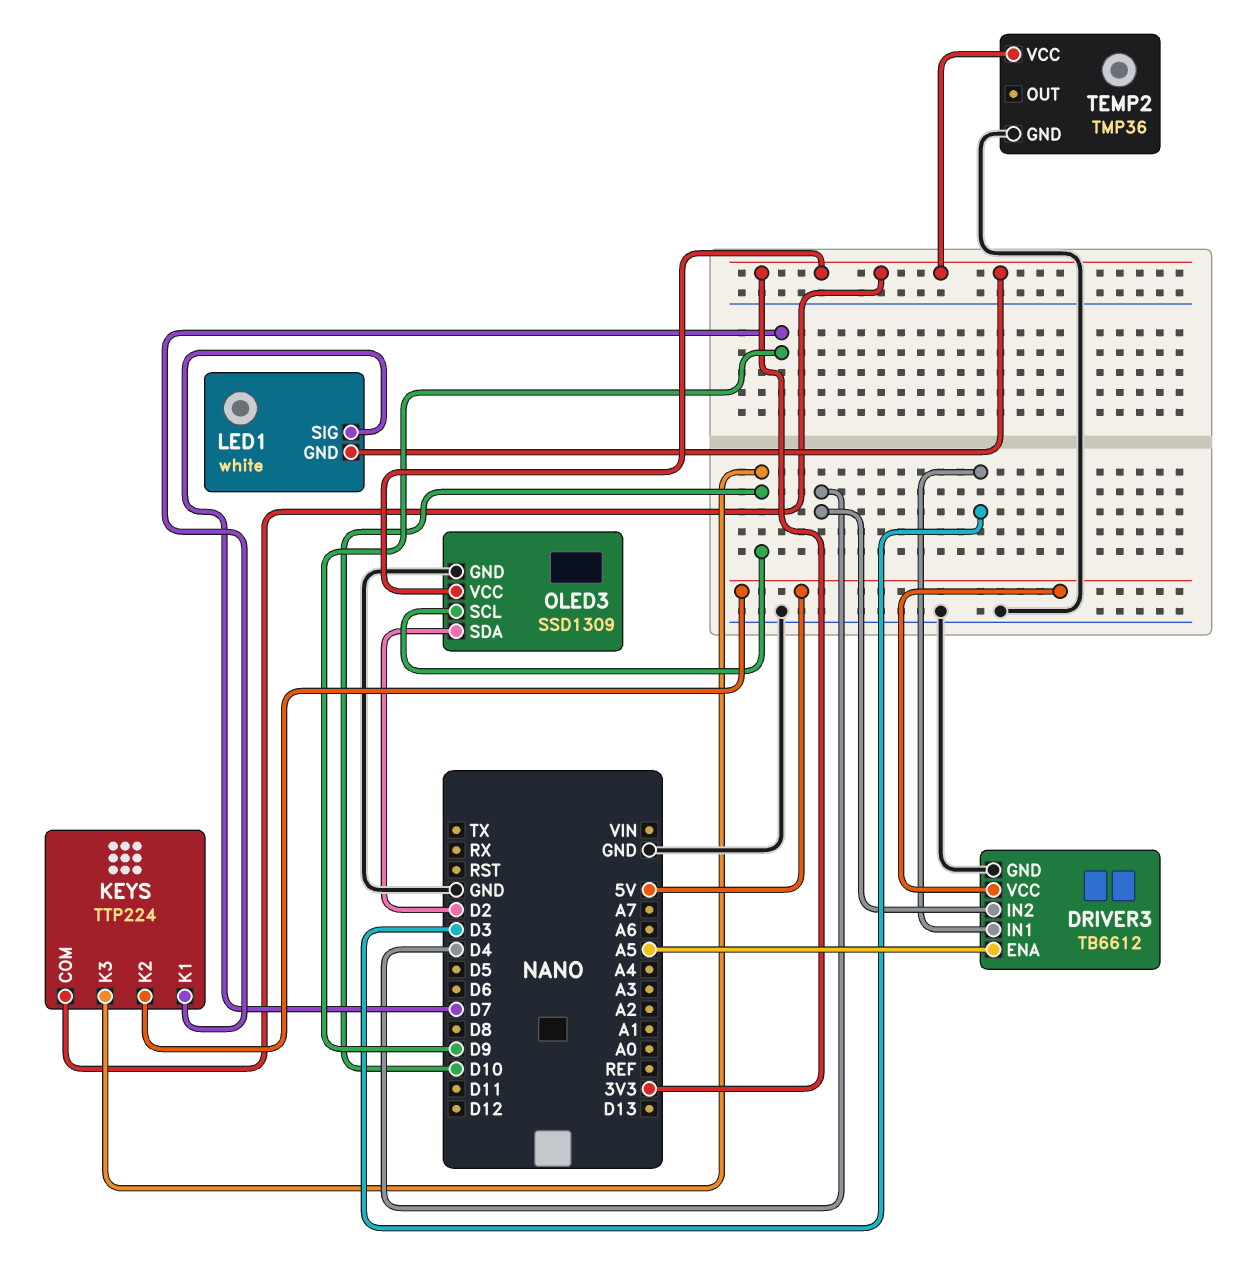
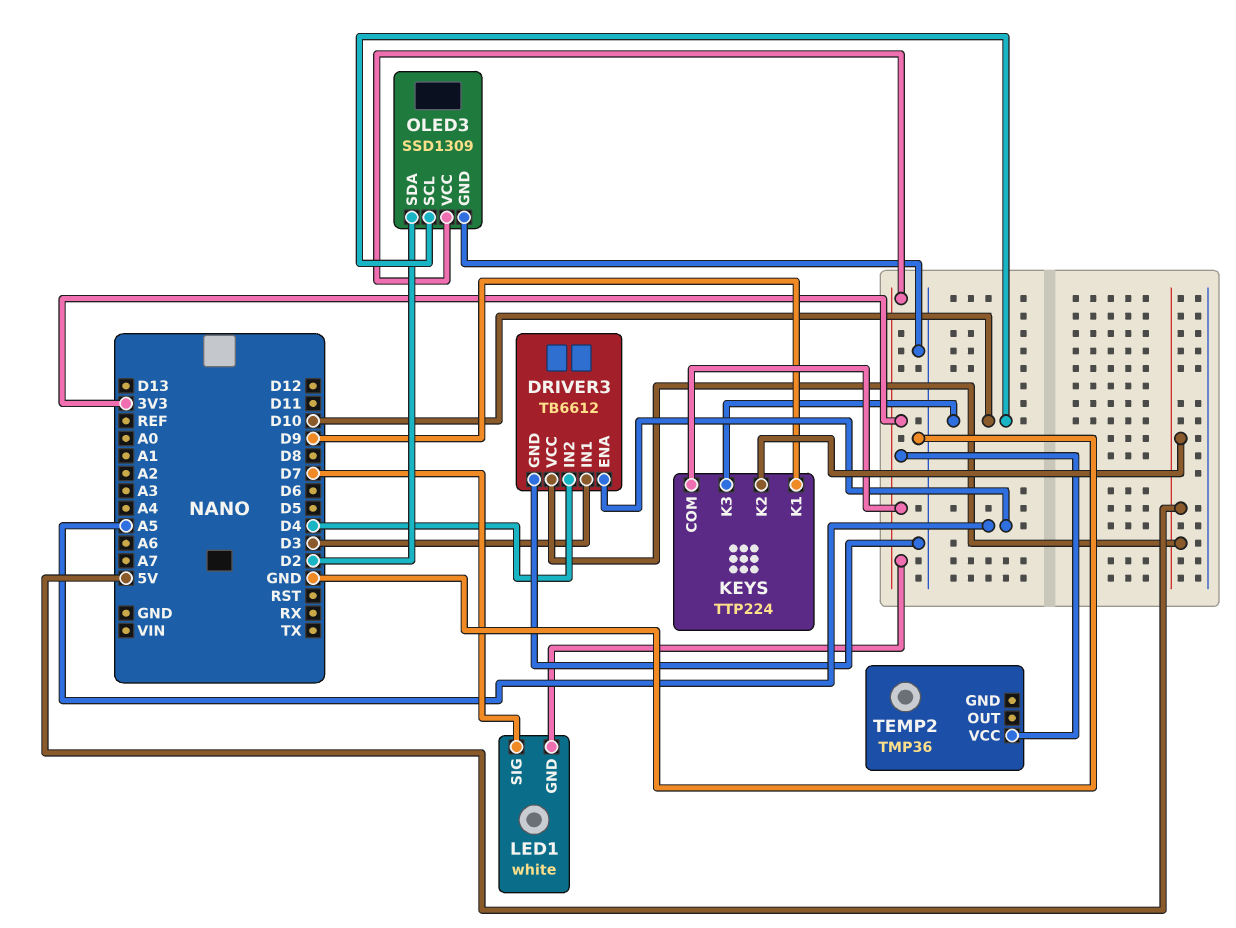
TEMP2 pin GND: GND -> none

